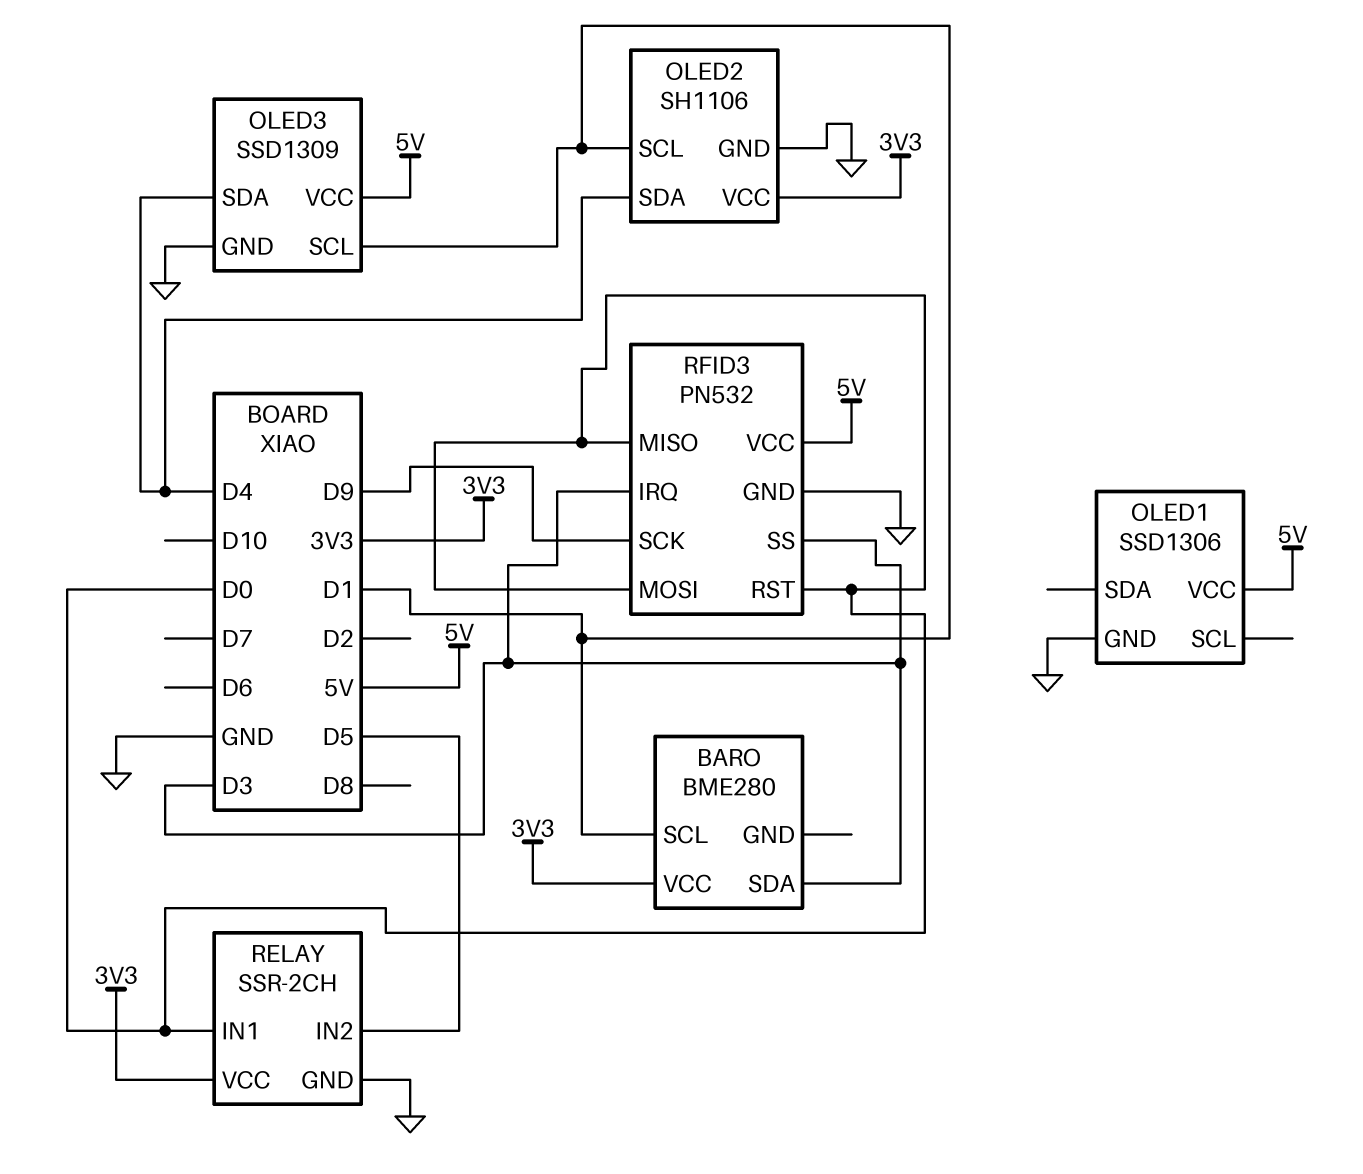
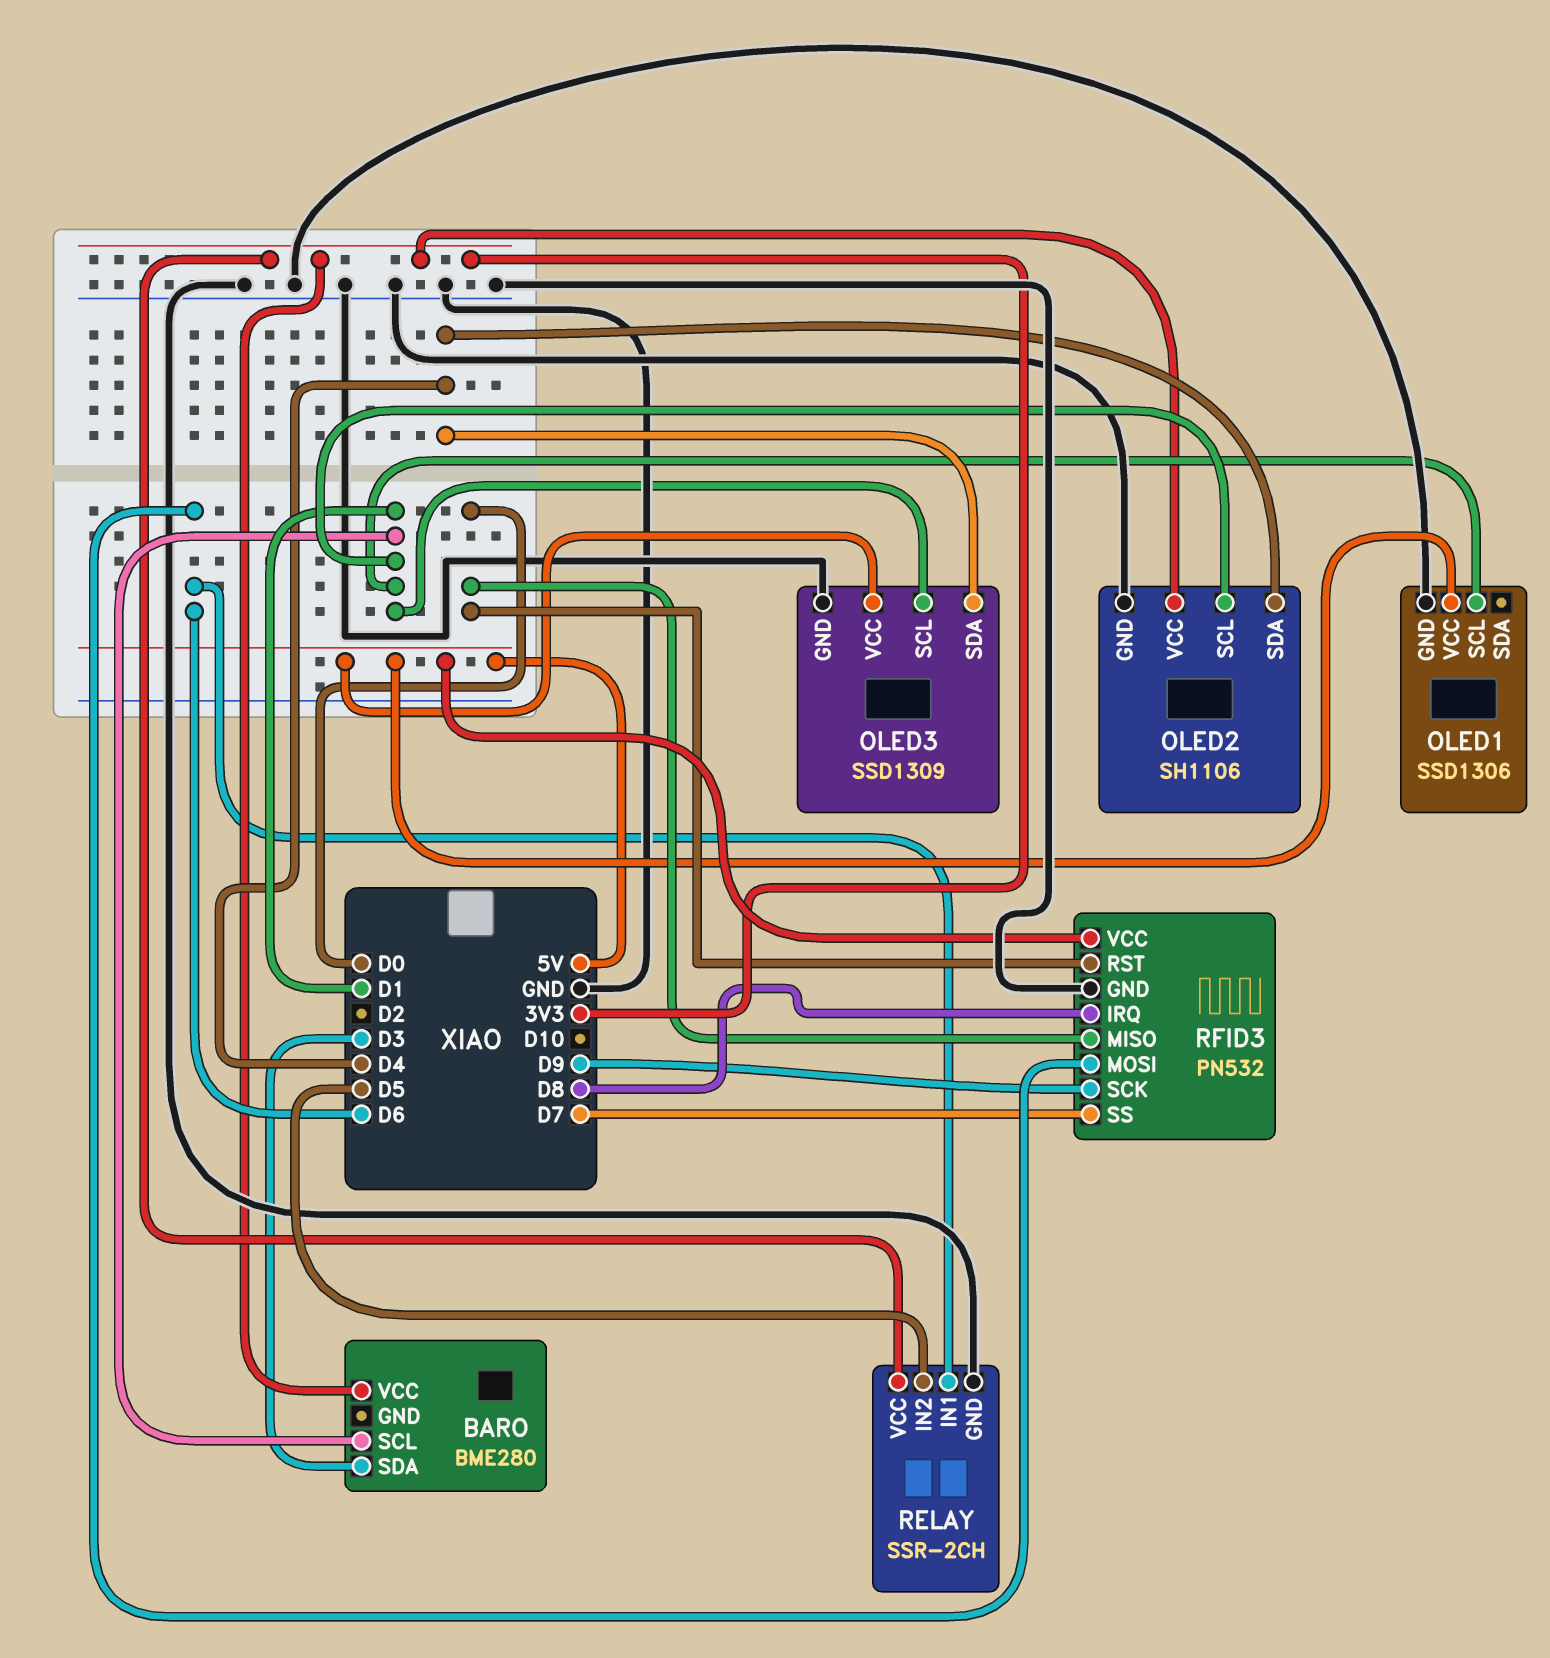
OLED1 pin SCL: none -> D1
RELAY pin IN1: D0 -> D6
RFID3 pin IRQ: D3 -> D8
RFID3 pin MOSI: D0 -> D6
RFID3 pin SS: D3 -> D7

